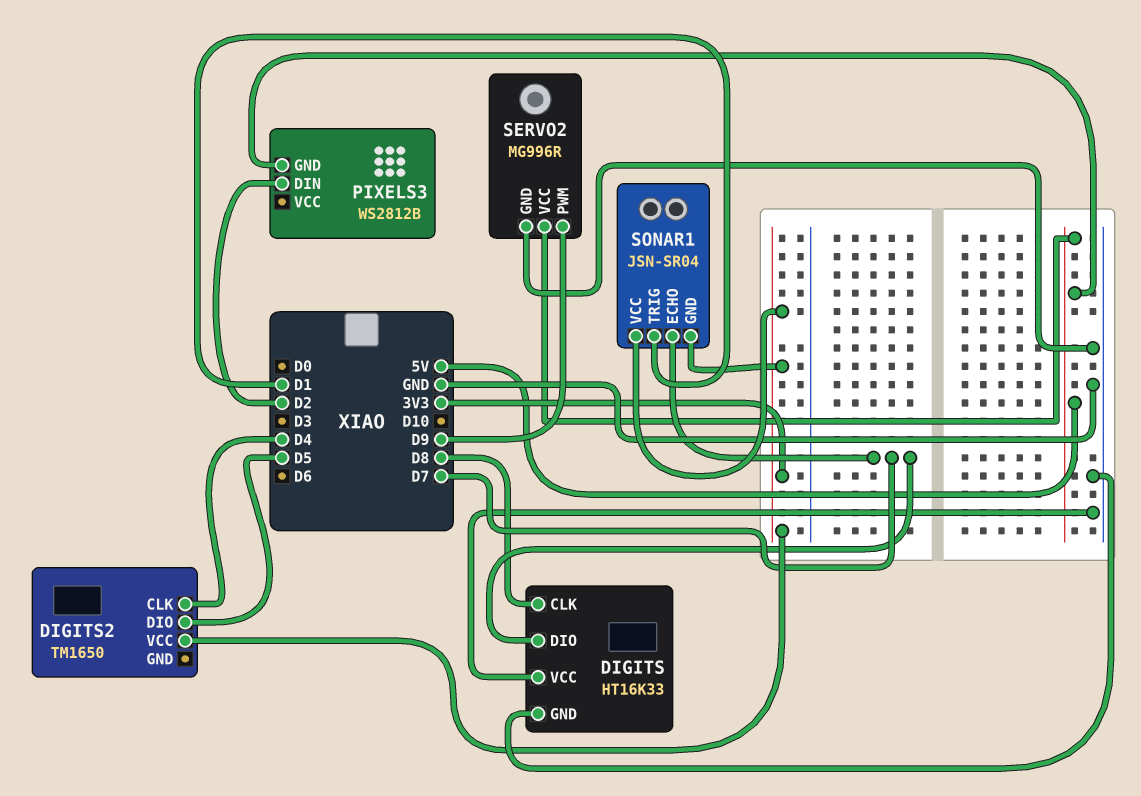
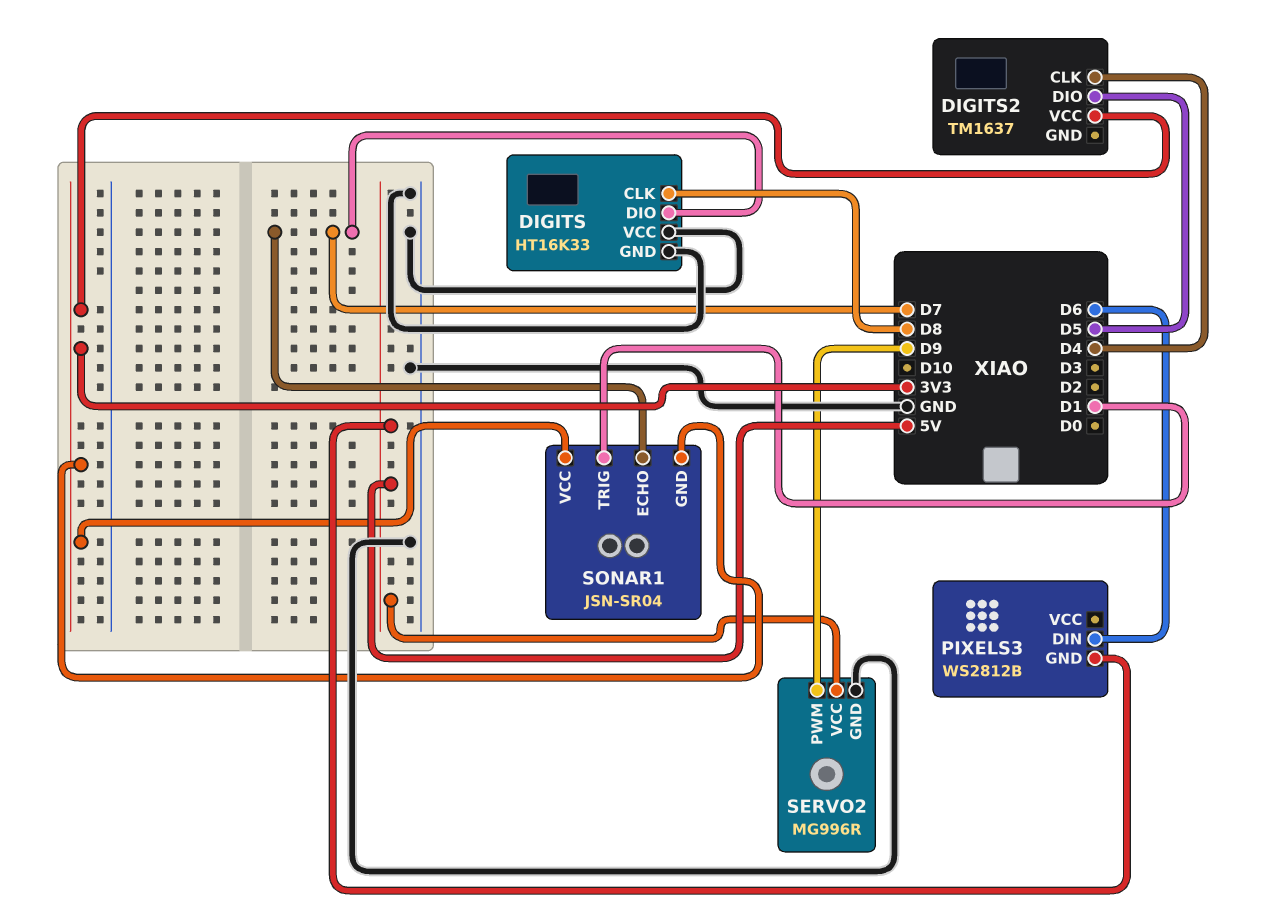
DIGITS2: TM1650 -> TM1637
PIXELS3 pin DIN: D2 -> D6

